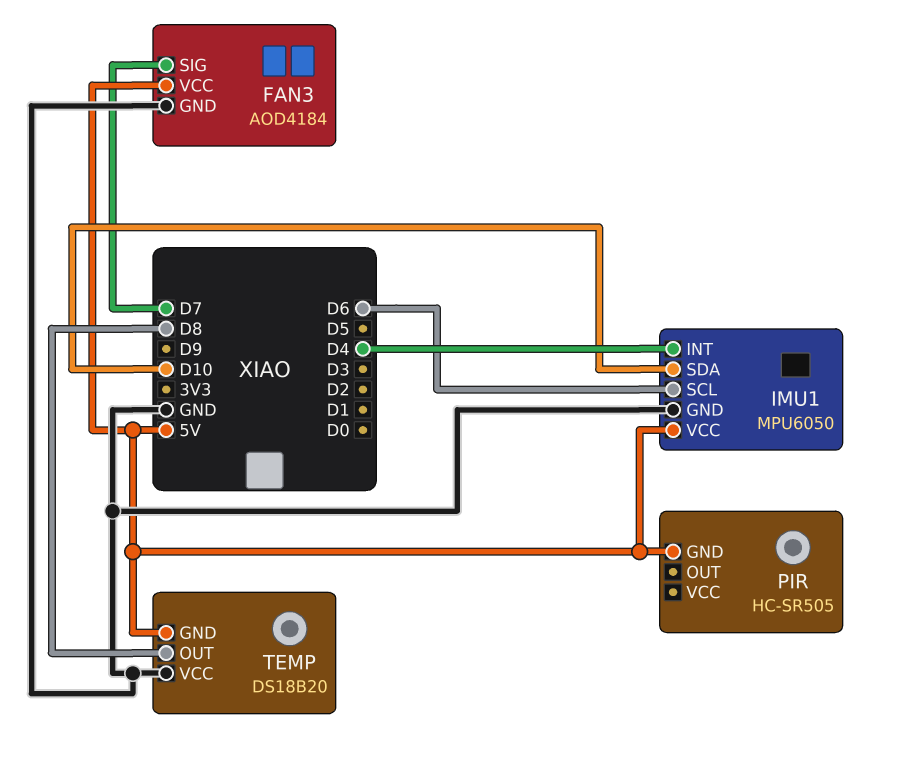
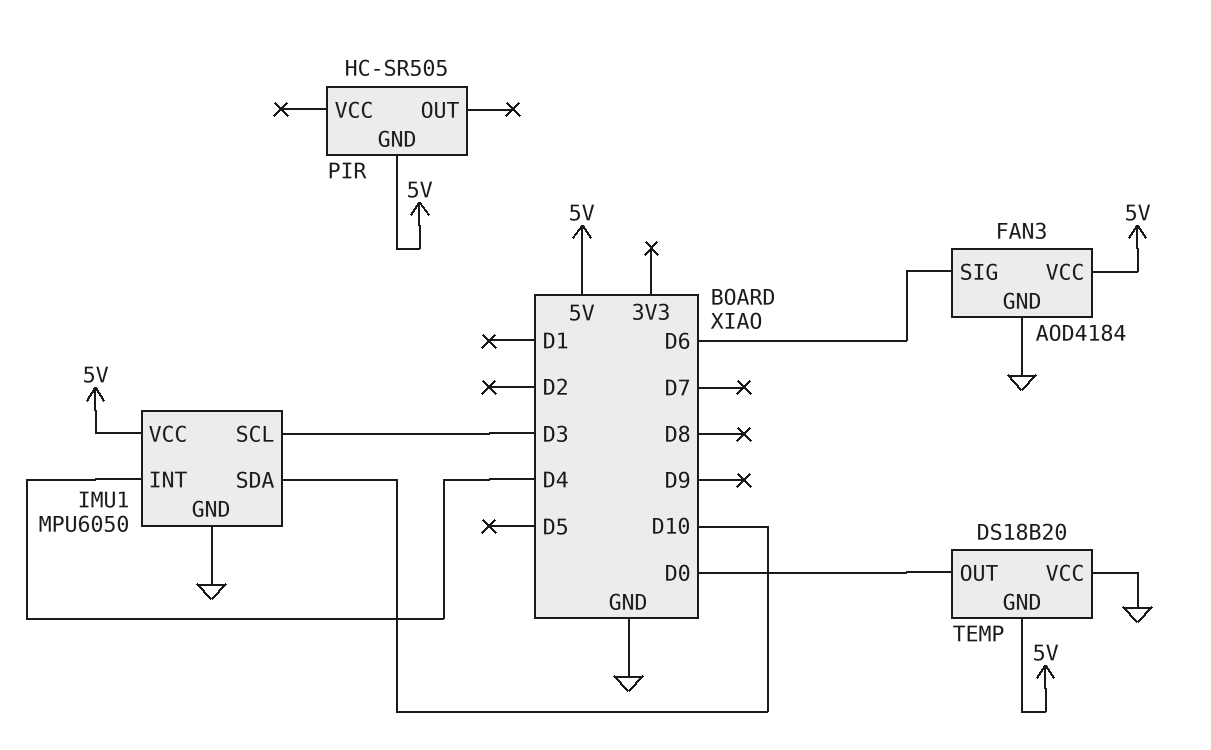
FAN3 pin SIG: D7 -> D6
IMU1 pin SCL: D6 -> D3
TEMP pin OUT: D8 -> D0

